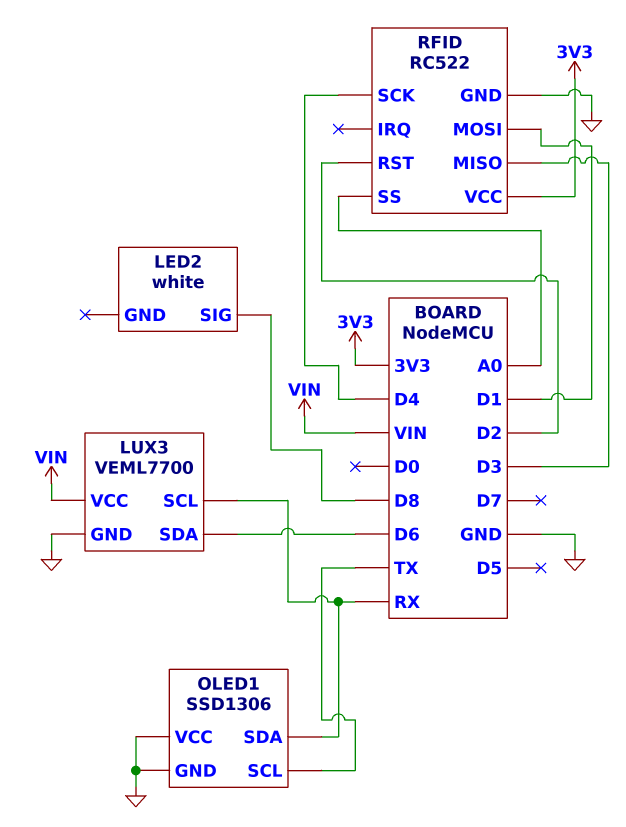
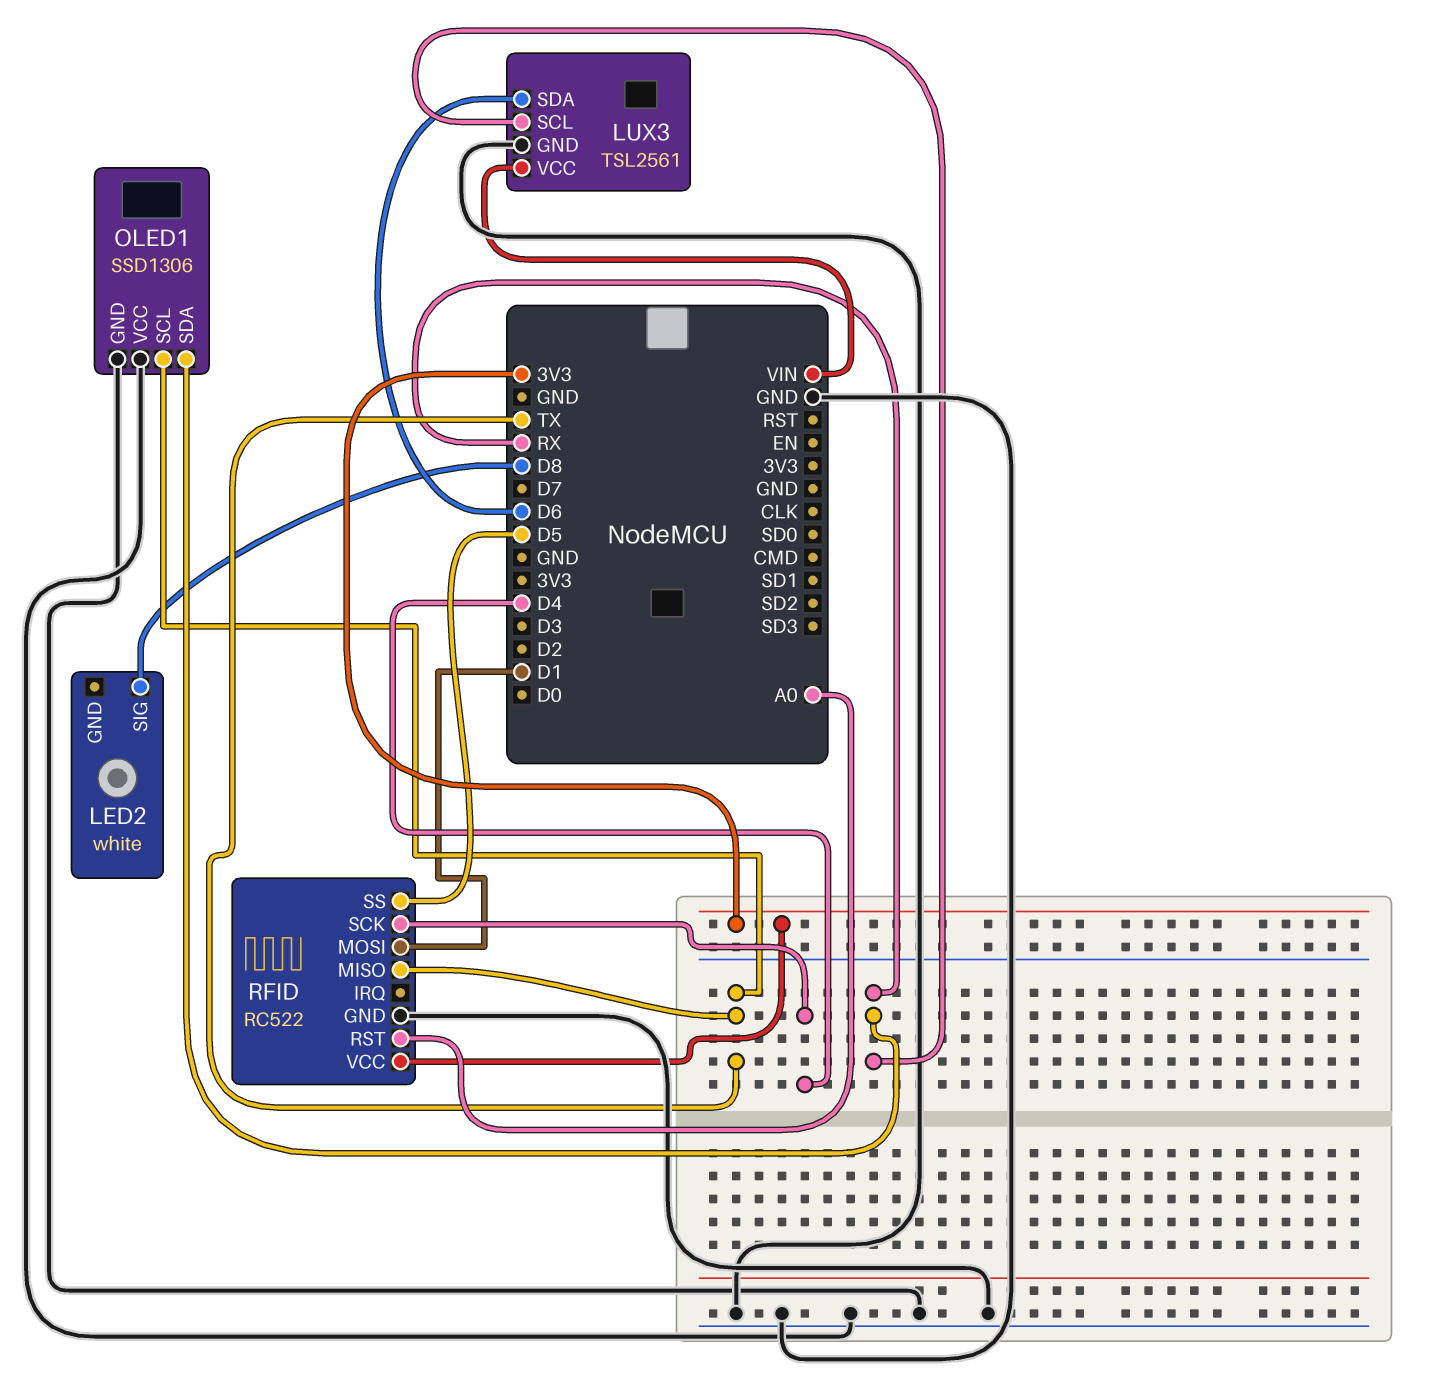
LUX3: VEML7700 -> TSL2561
RFID pin MISO: D3 -> TX
RFID pin RST: D2 -> A0
RFID pin SS: A0 -> D5

